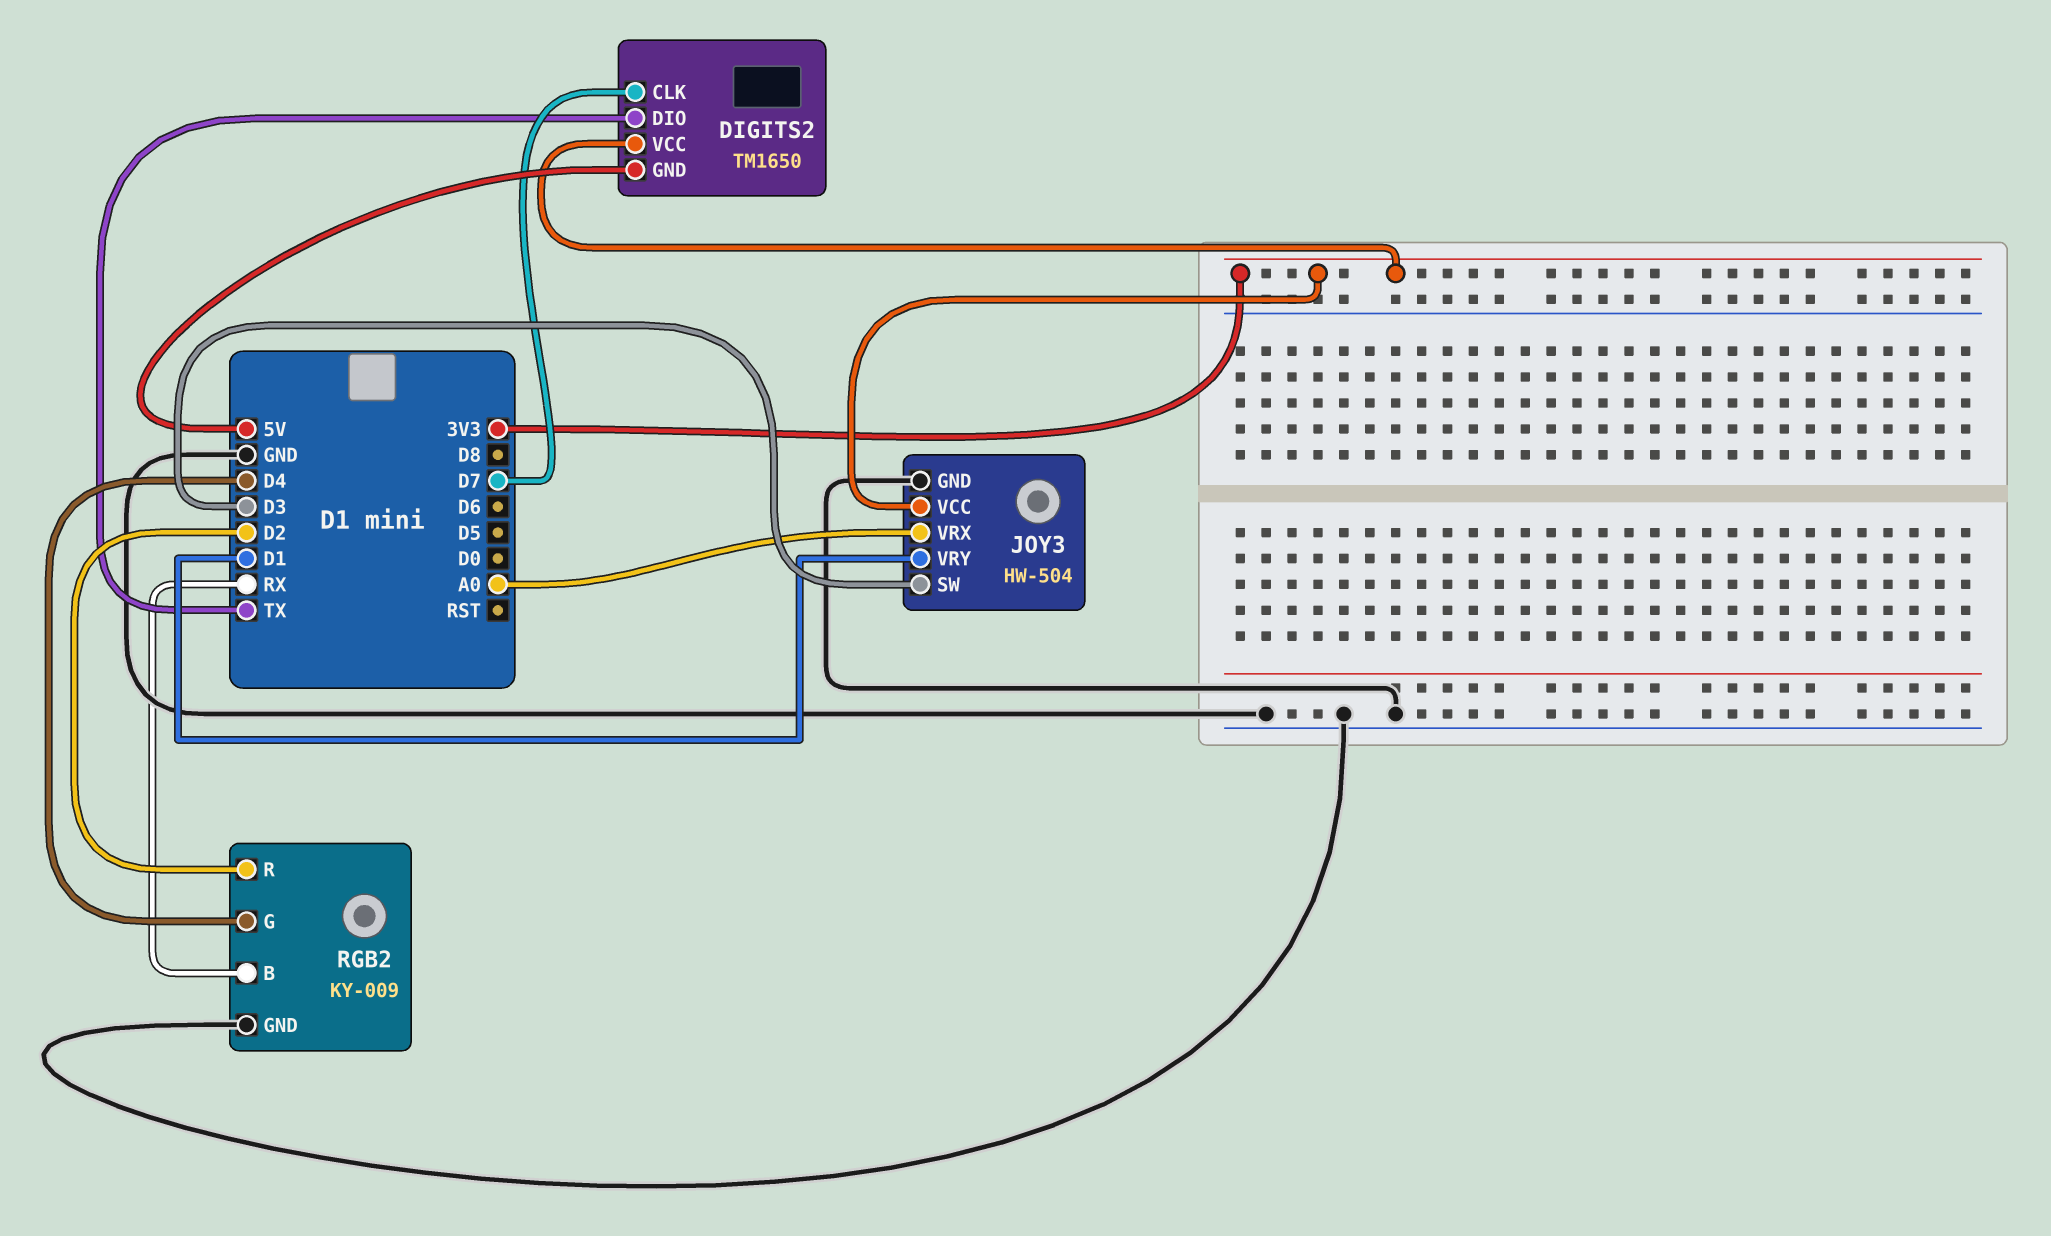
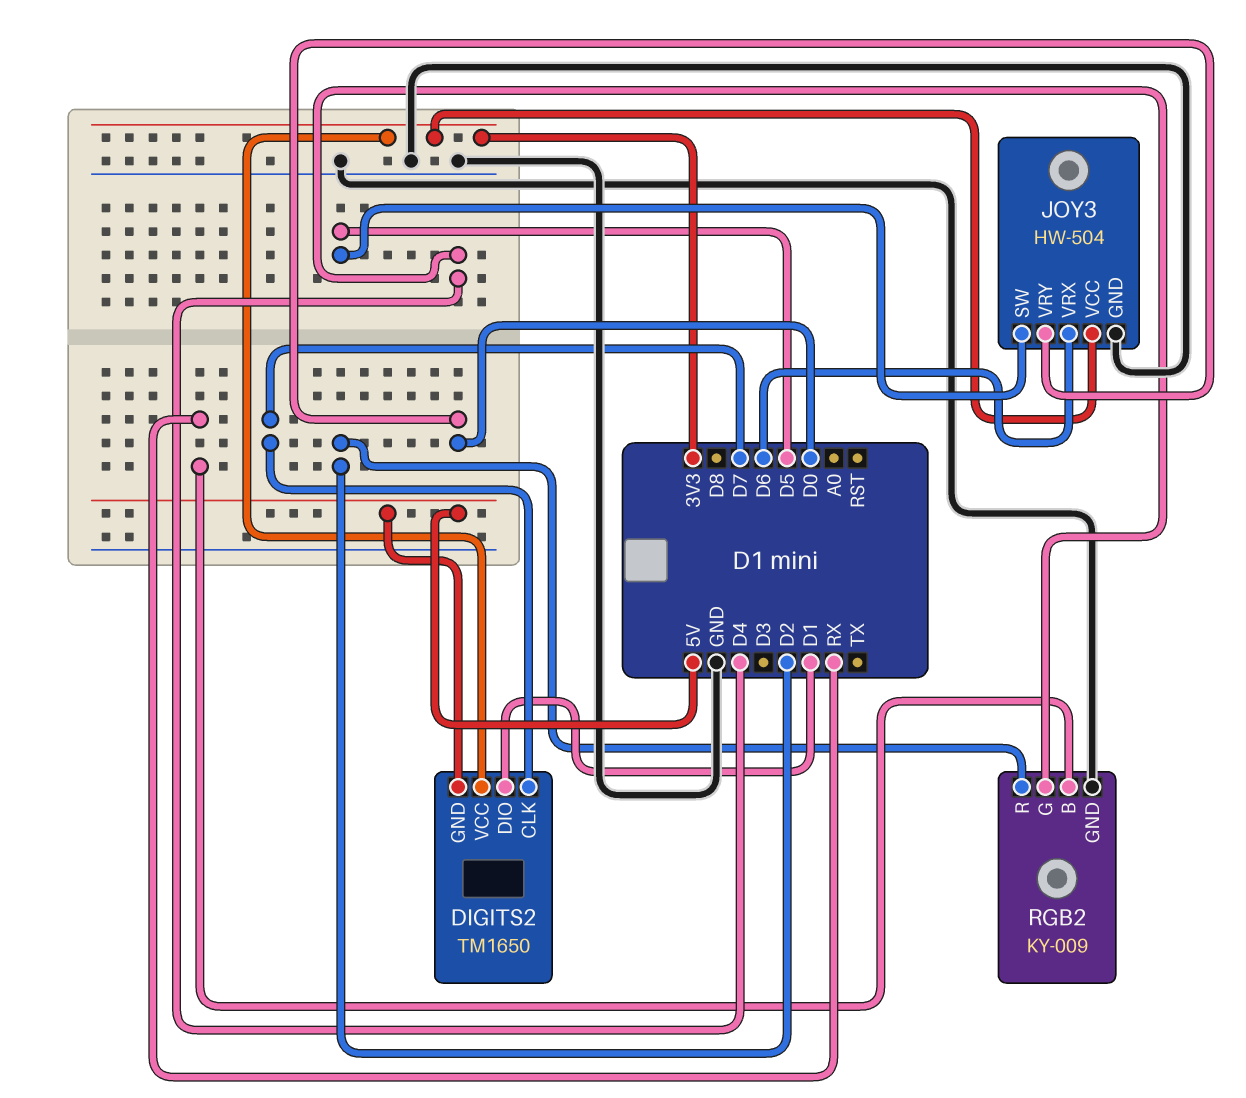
DIGITS2 pin DIO: TX -> D1
JOY3 pin SW: D3 -> D5
JOY3 pin VRX: A0 -> D6
JOY3 pin VRY: D1 -> D0

